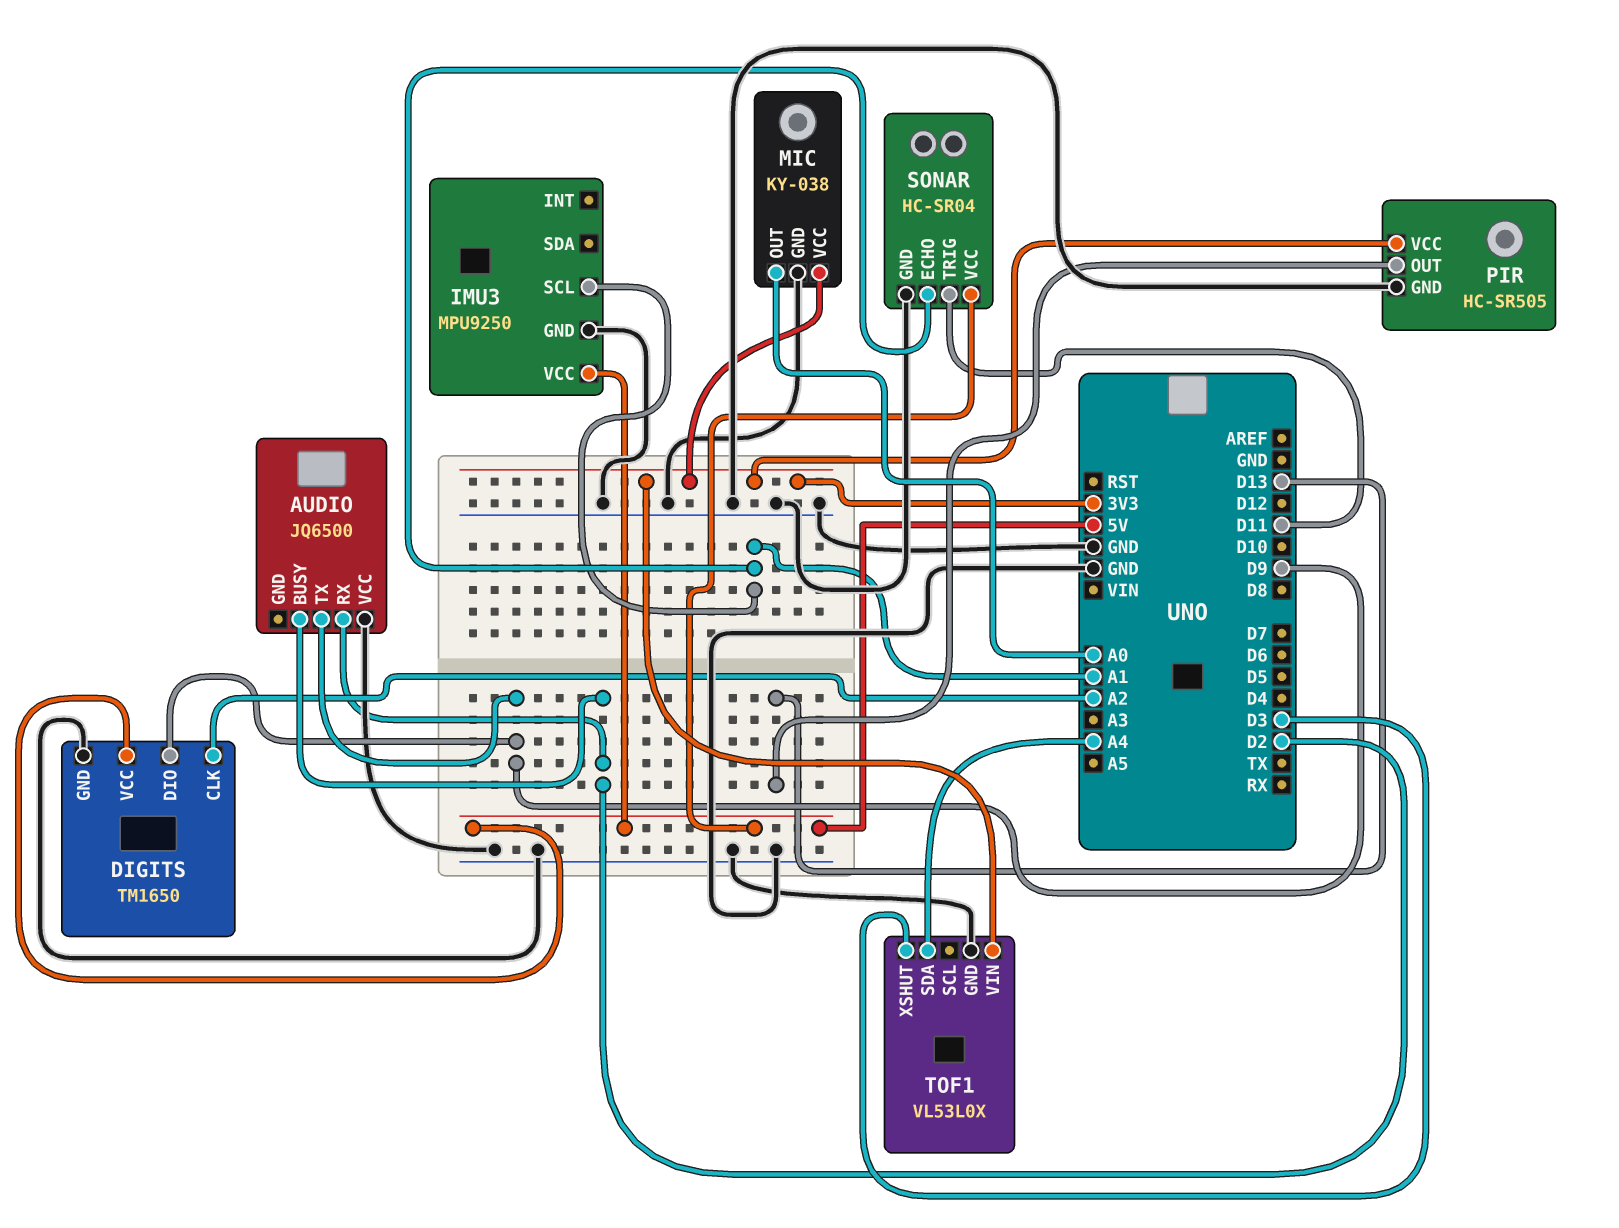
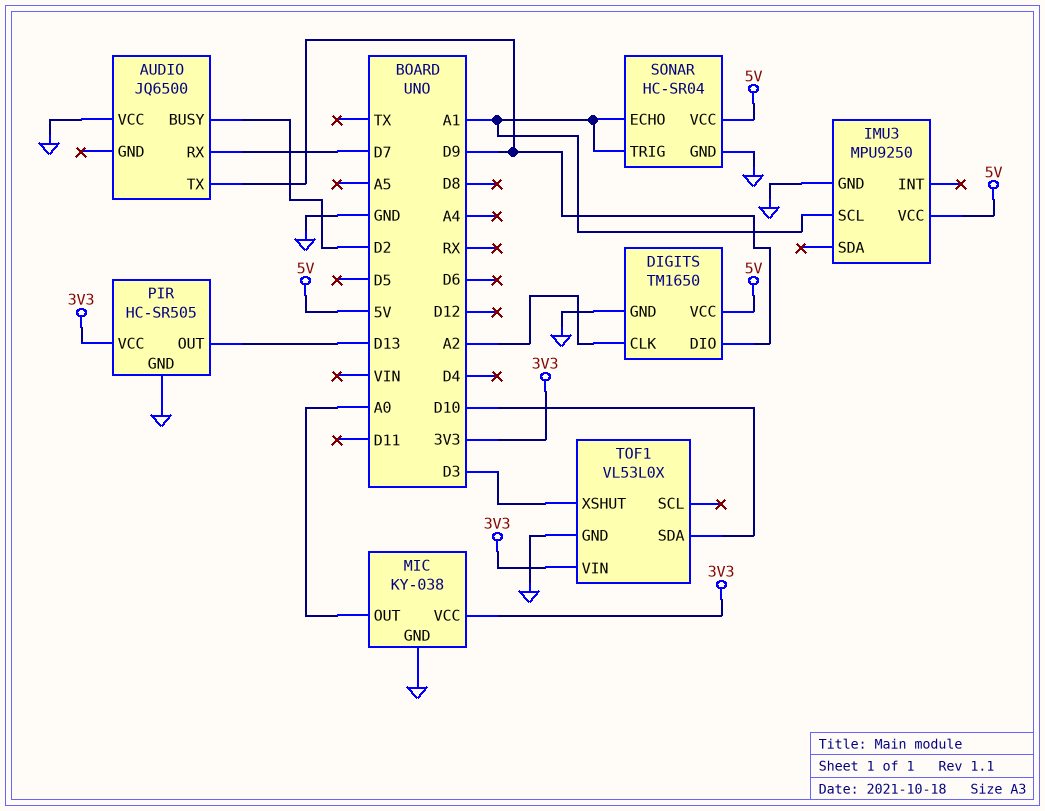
AUDIO pin RX: D2 -> D7
SONAR pin TRIG: D11 -> A1
TOF1 pin SDA: A4 -> D10

